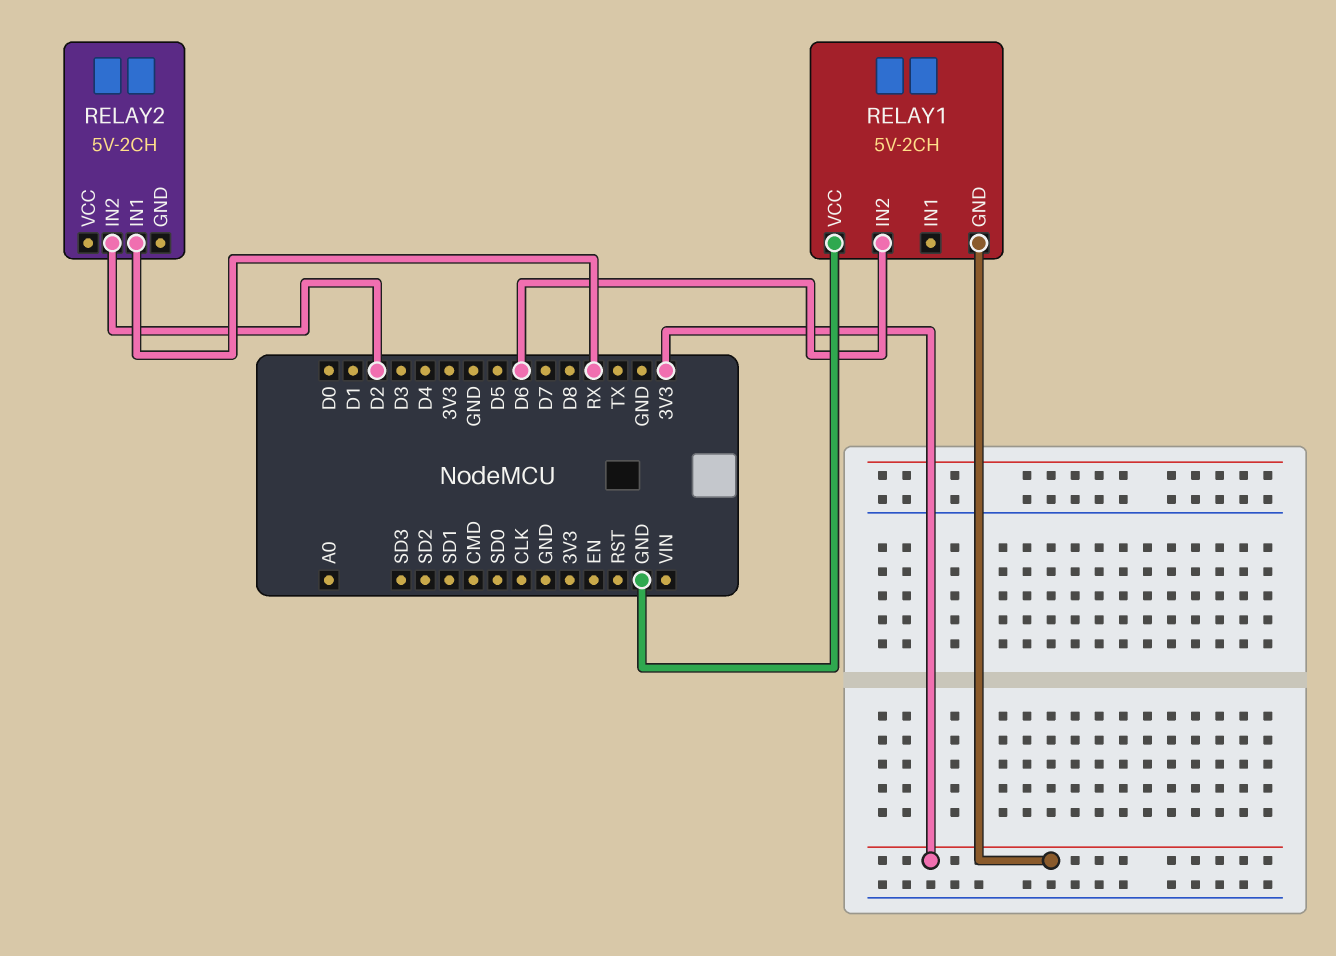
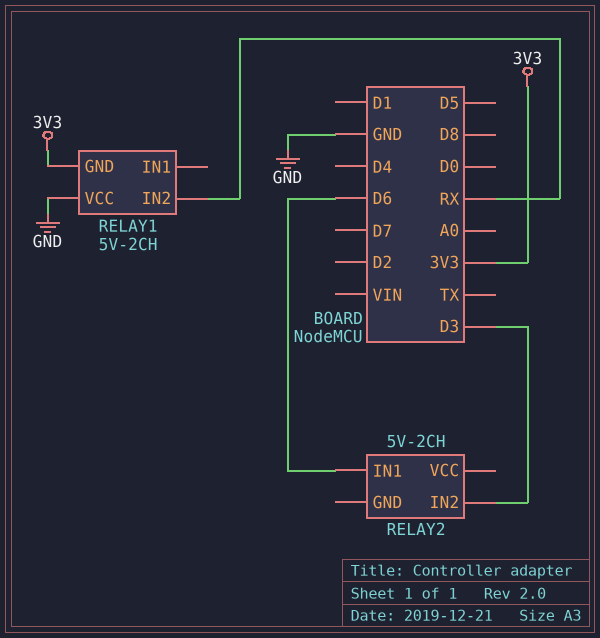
RELAY1 pin IN2: D6 -> RX
RELAY2 pin IN1: RX -> D6
RELAY2 pin IN2: D2 -> D3

